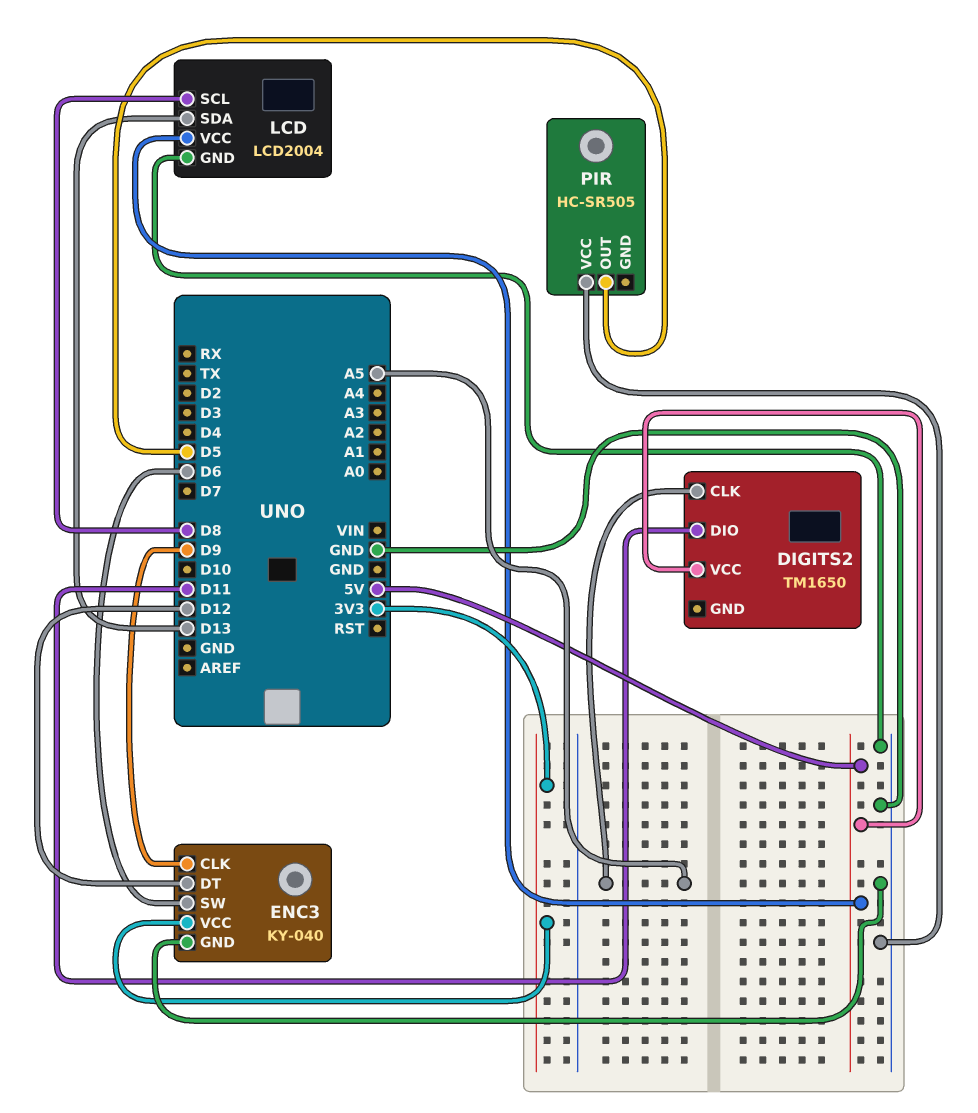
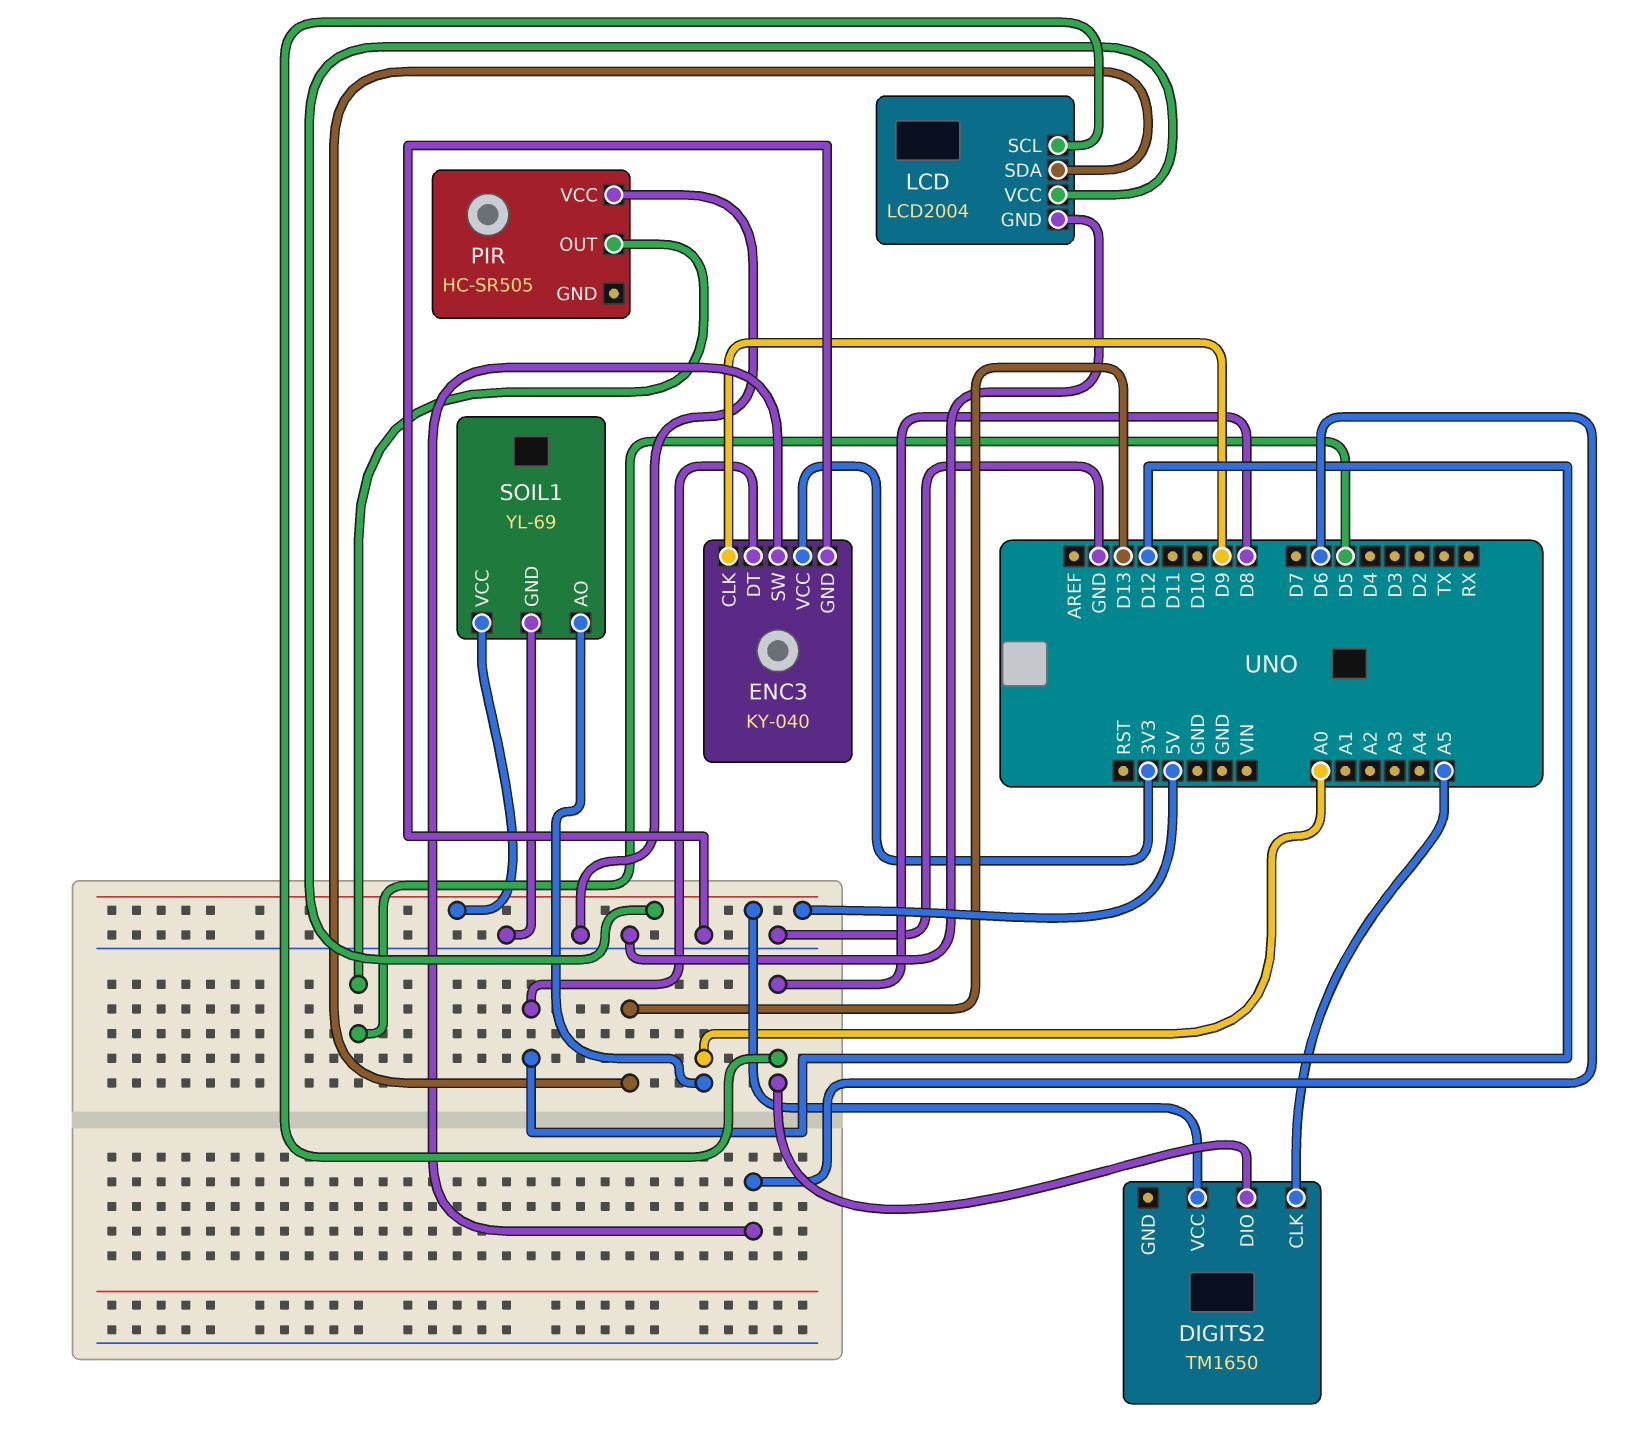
DIGITS2 pin DIO: D11 -> D8
SOIL1: none -> YL-69
SOIL1 pin AO: none -> A0
SOIL1 pin GND: none -> GND
SOIL1 pin VCC: none -> 5V

